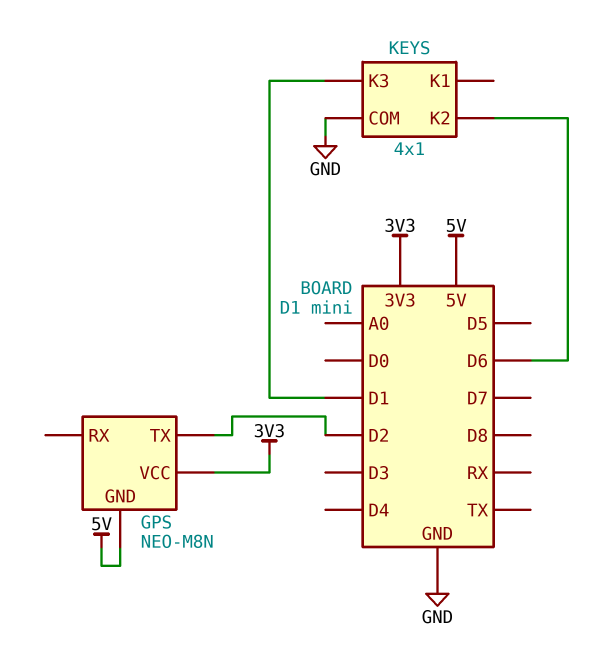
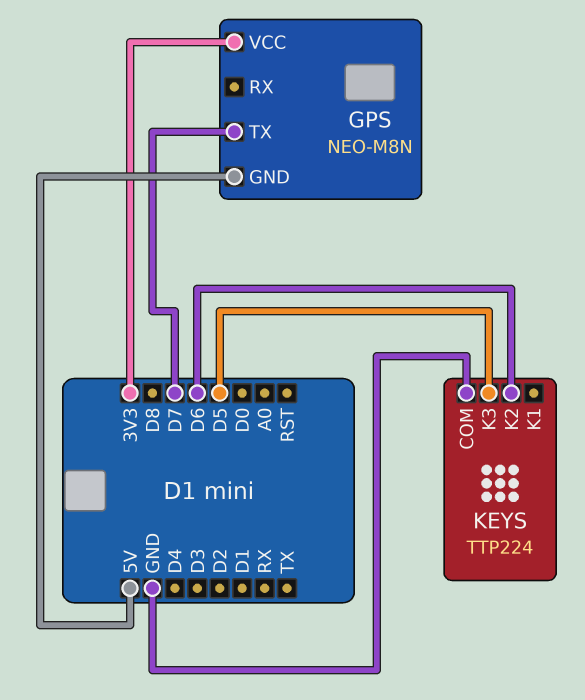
GPS pin TX: D2 -> D7
KEYS: 4x1 -> TTP224
KEYS pin K3: D1 -> D5

